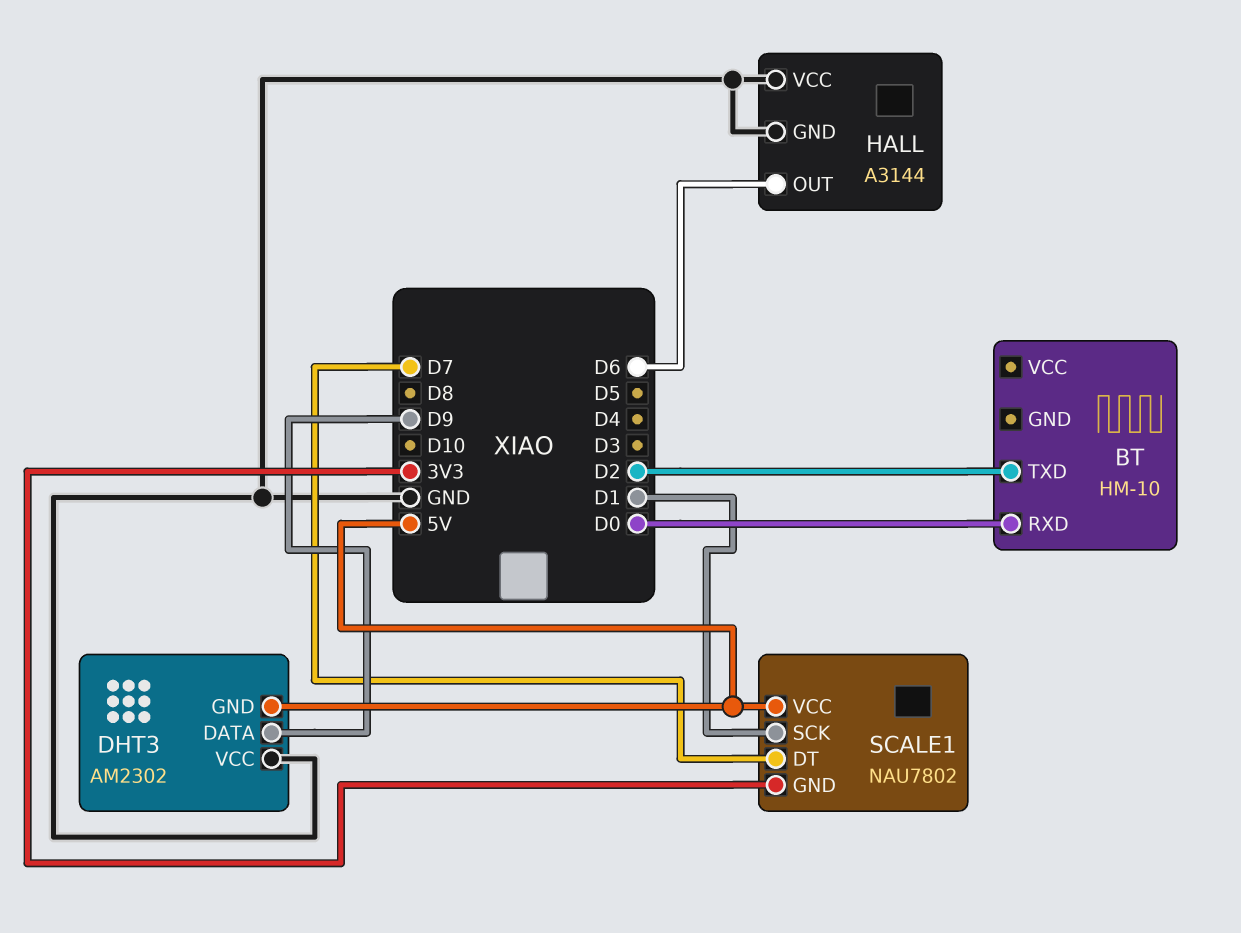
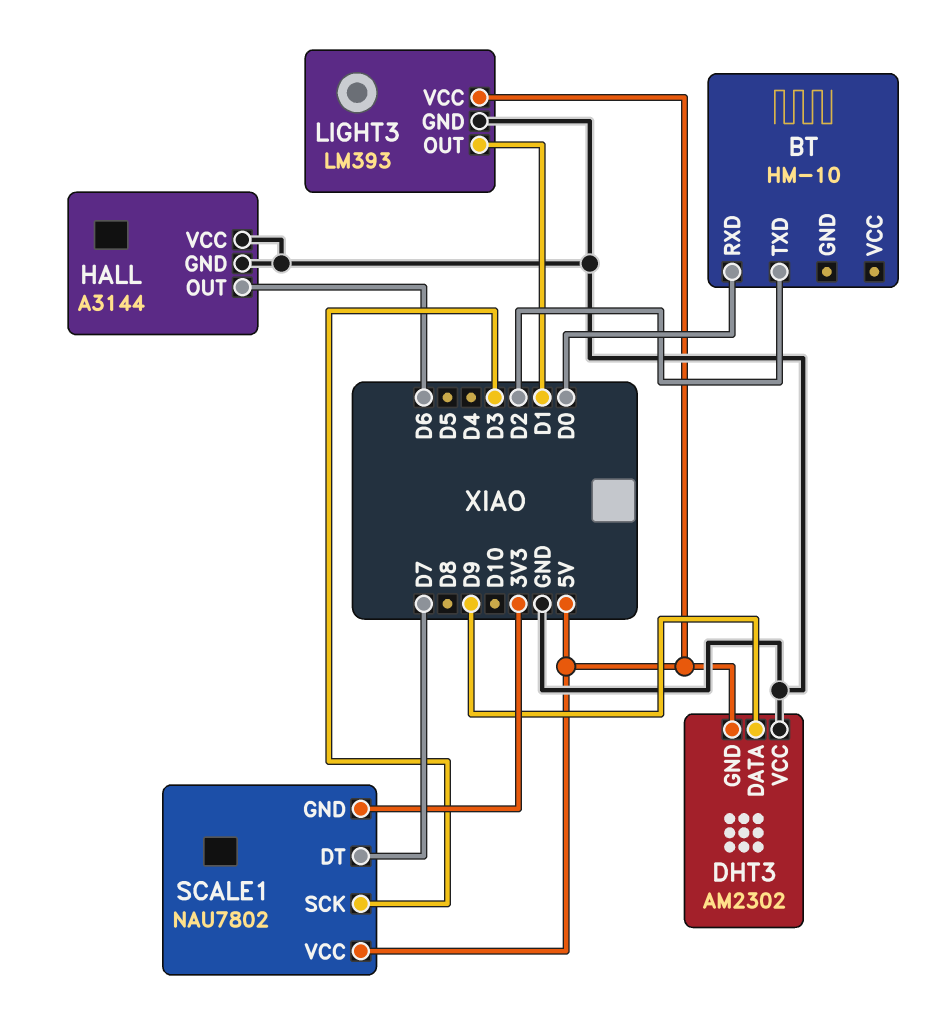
LIGHT3: none -> LM393
LIGHT3 pin GND: none -> GND
LIGHT3 pin OUT: none -> D1
LIGHT3 pin VCC: none -> 5V
SCALE1 pin SCK: D1 -> D3

